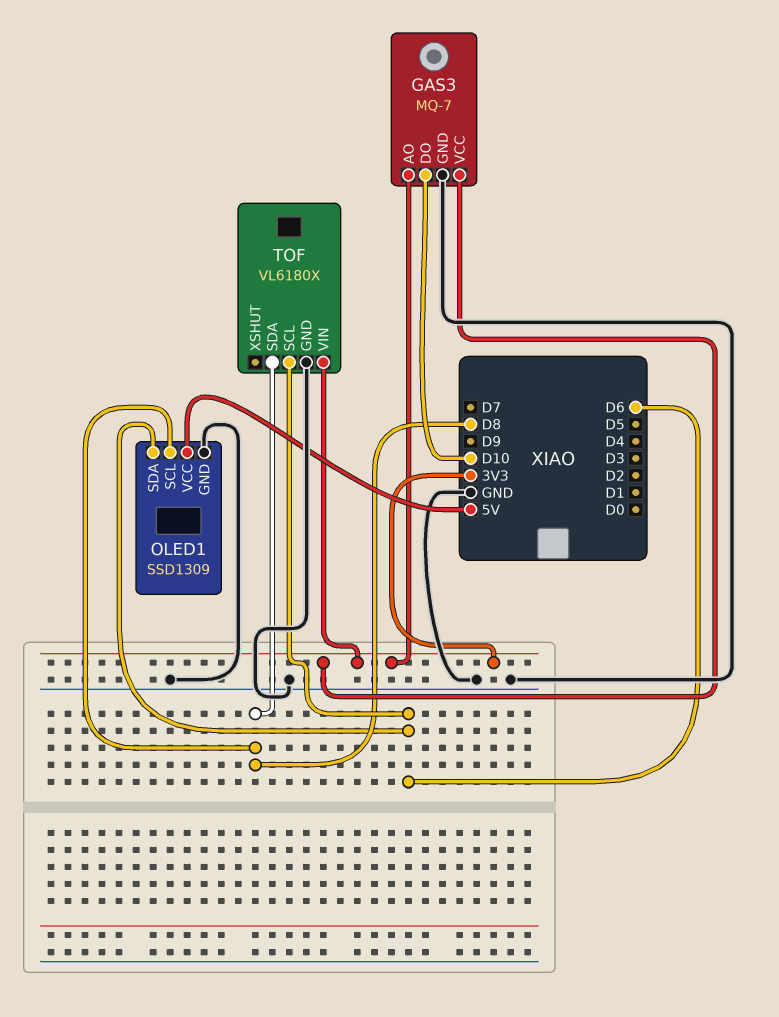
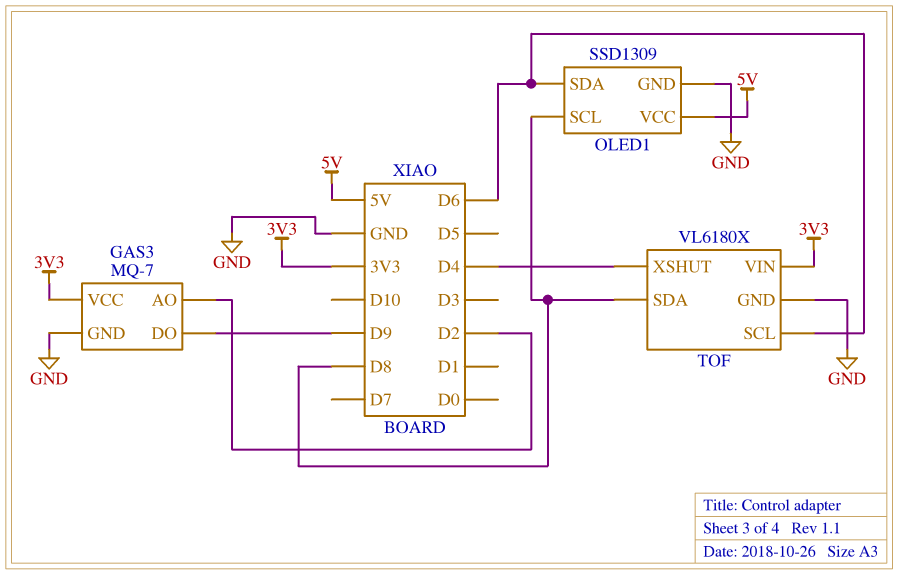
GAS3 pin AO: 3V3 -> D2
GAS3 pin DO: D10 -> D9
TOF pin XSHUT: none -> D4

